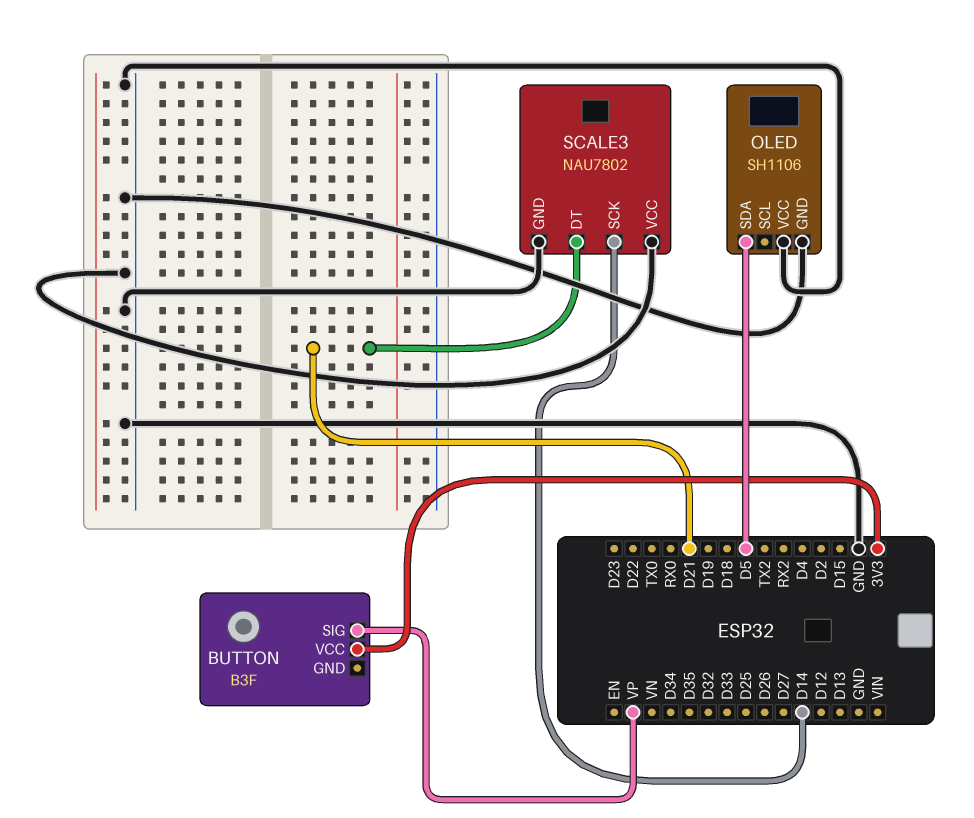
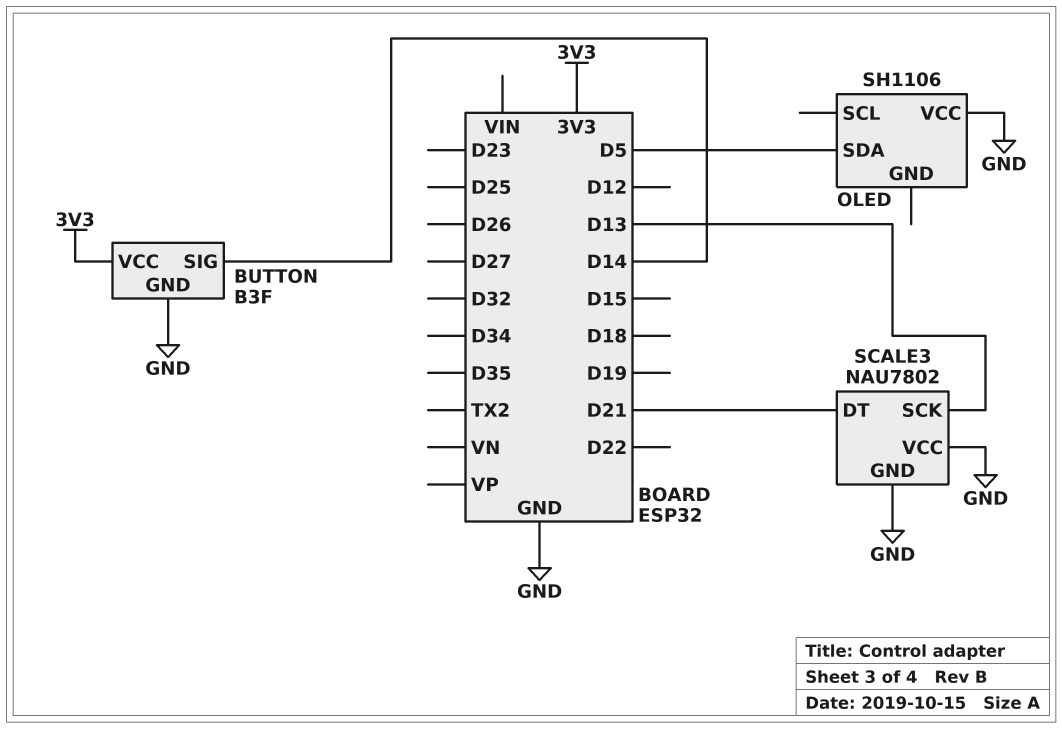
BUTTON pin GND: none -> GND
BUTTON pin SIG: VP -> D14
OLED pin GND: GND -> none
SCALE3 pin SCK: D14 -> D13

